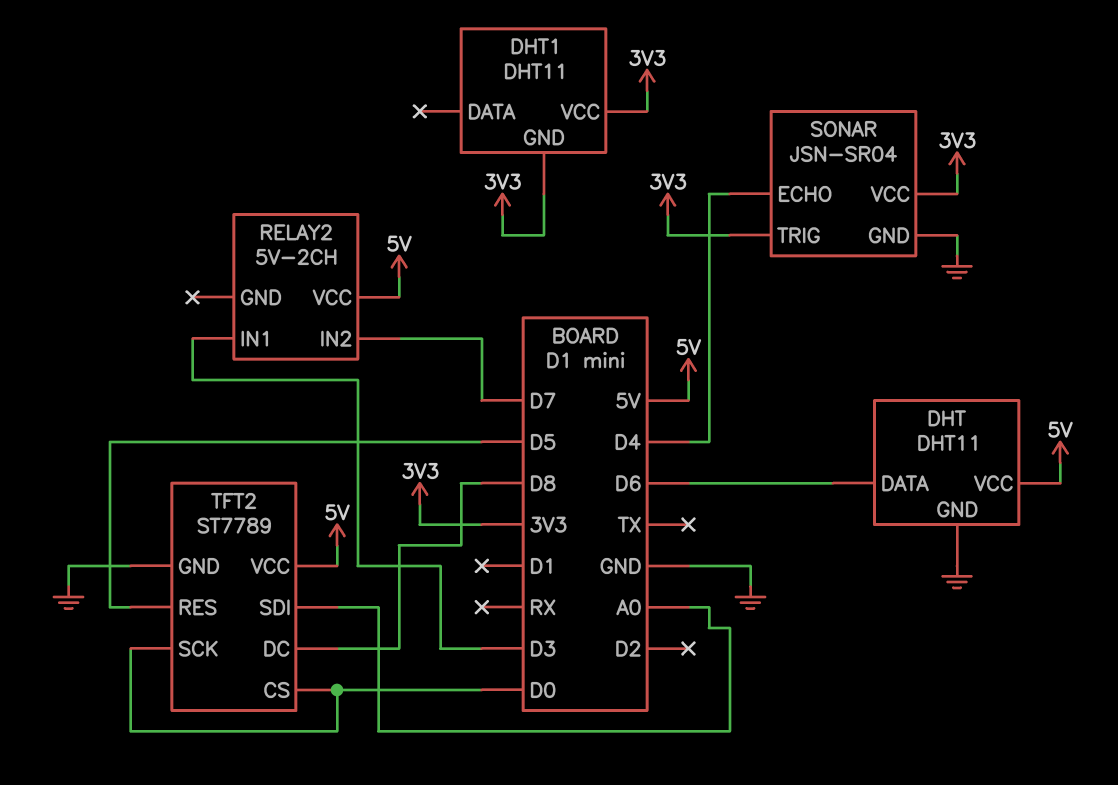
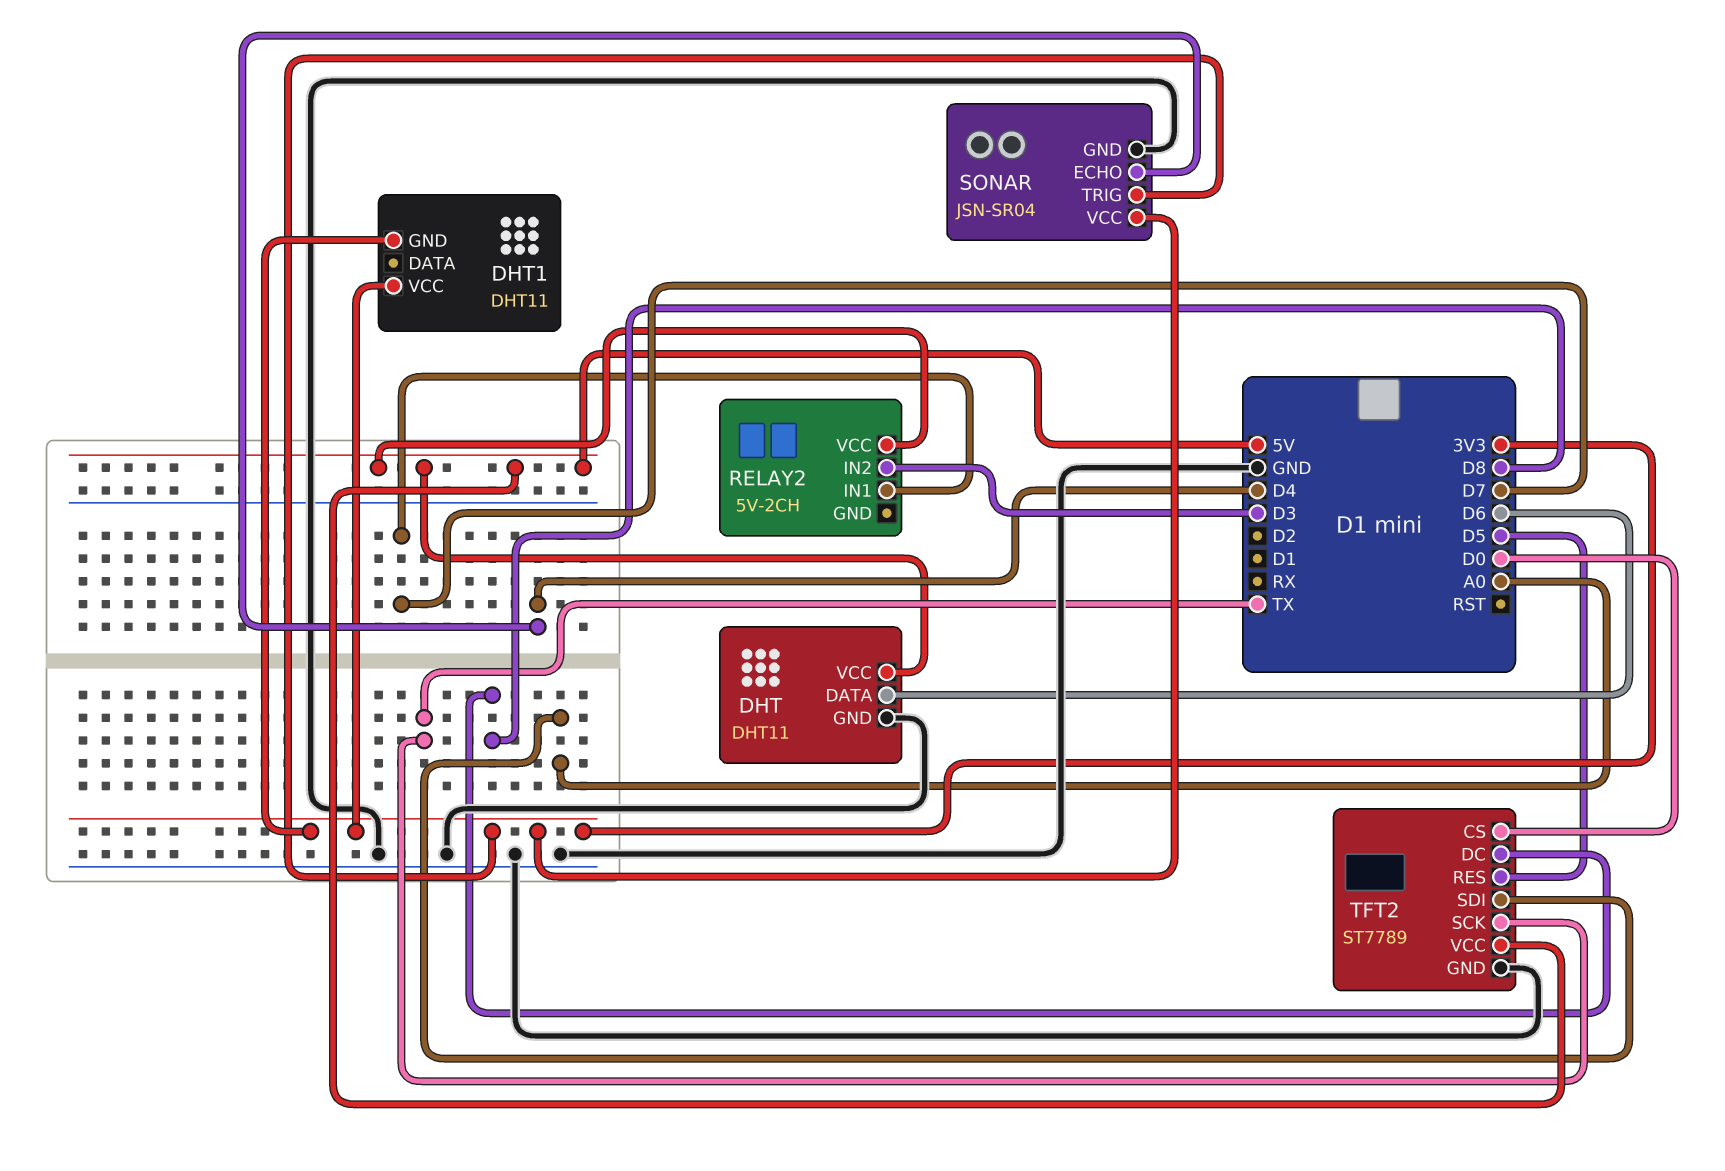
RELAY2 pin IN1: D3 -> D7
RELAY2 pin IN2: D7 -> D3
TFT2 pin SCK: D0 -> TX

